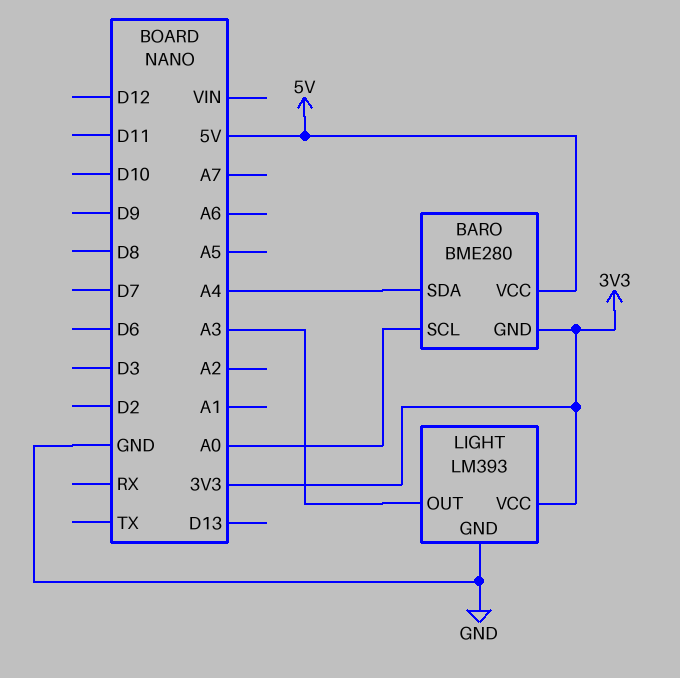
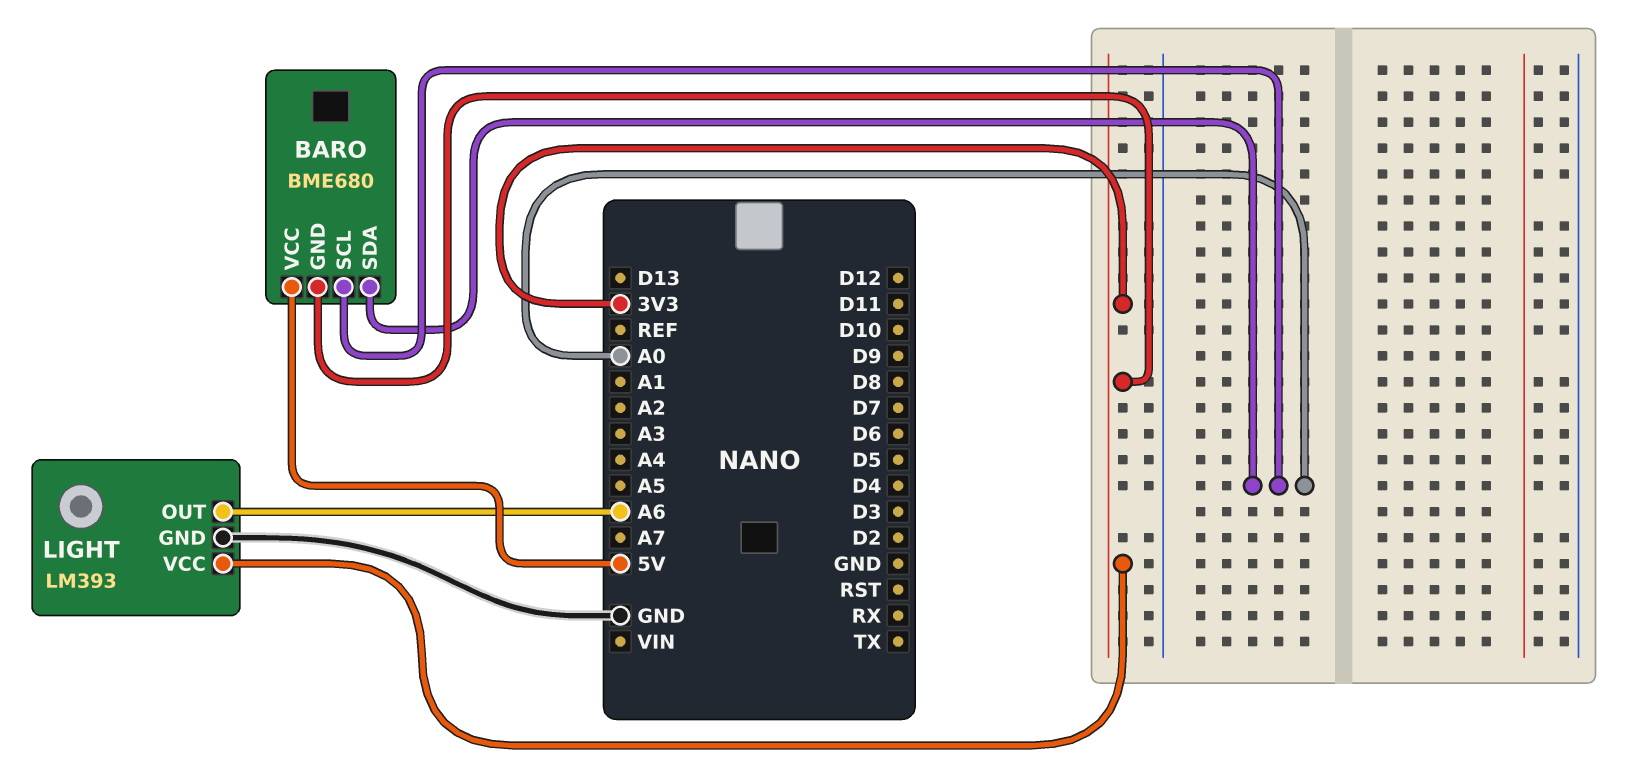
BARO: BME280 -> BME680
BARO pin SDA: A4 -> A0
LIGHT pin OUT: A3 -> A6

